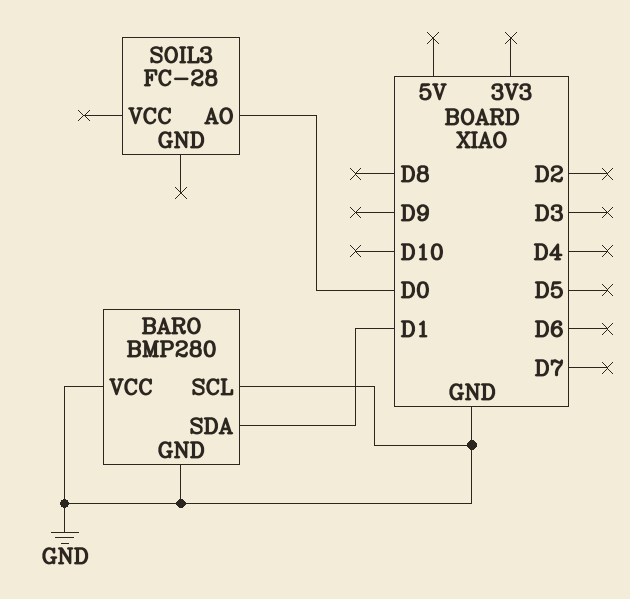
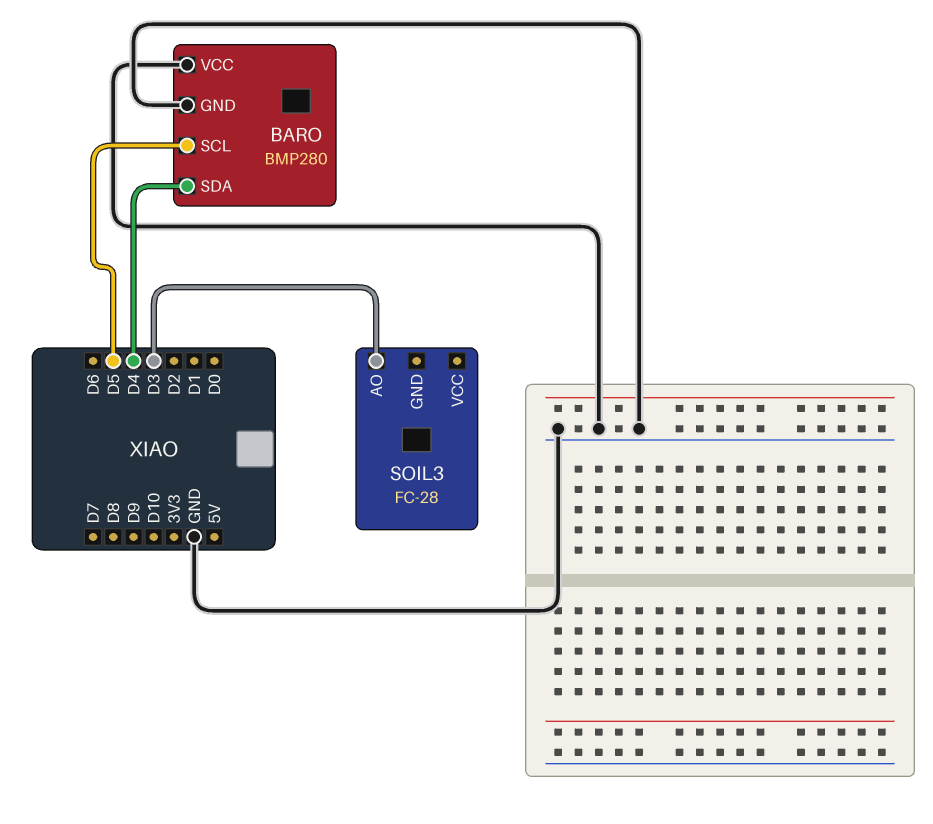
BARO pin SCL: GND -> D5
BARO pin SDA: D1 -> D4
SOIL3 pin AO: D0 -> D3

